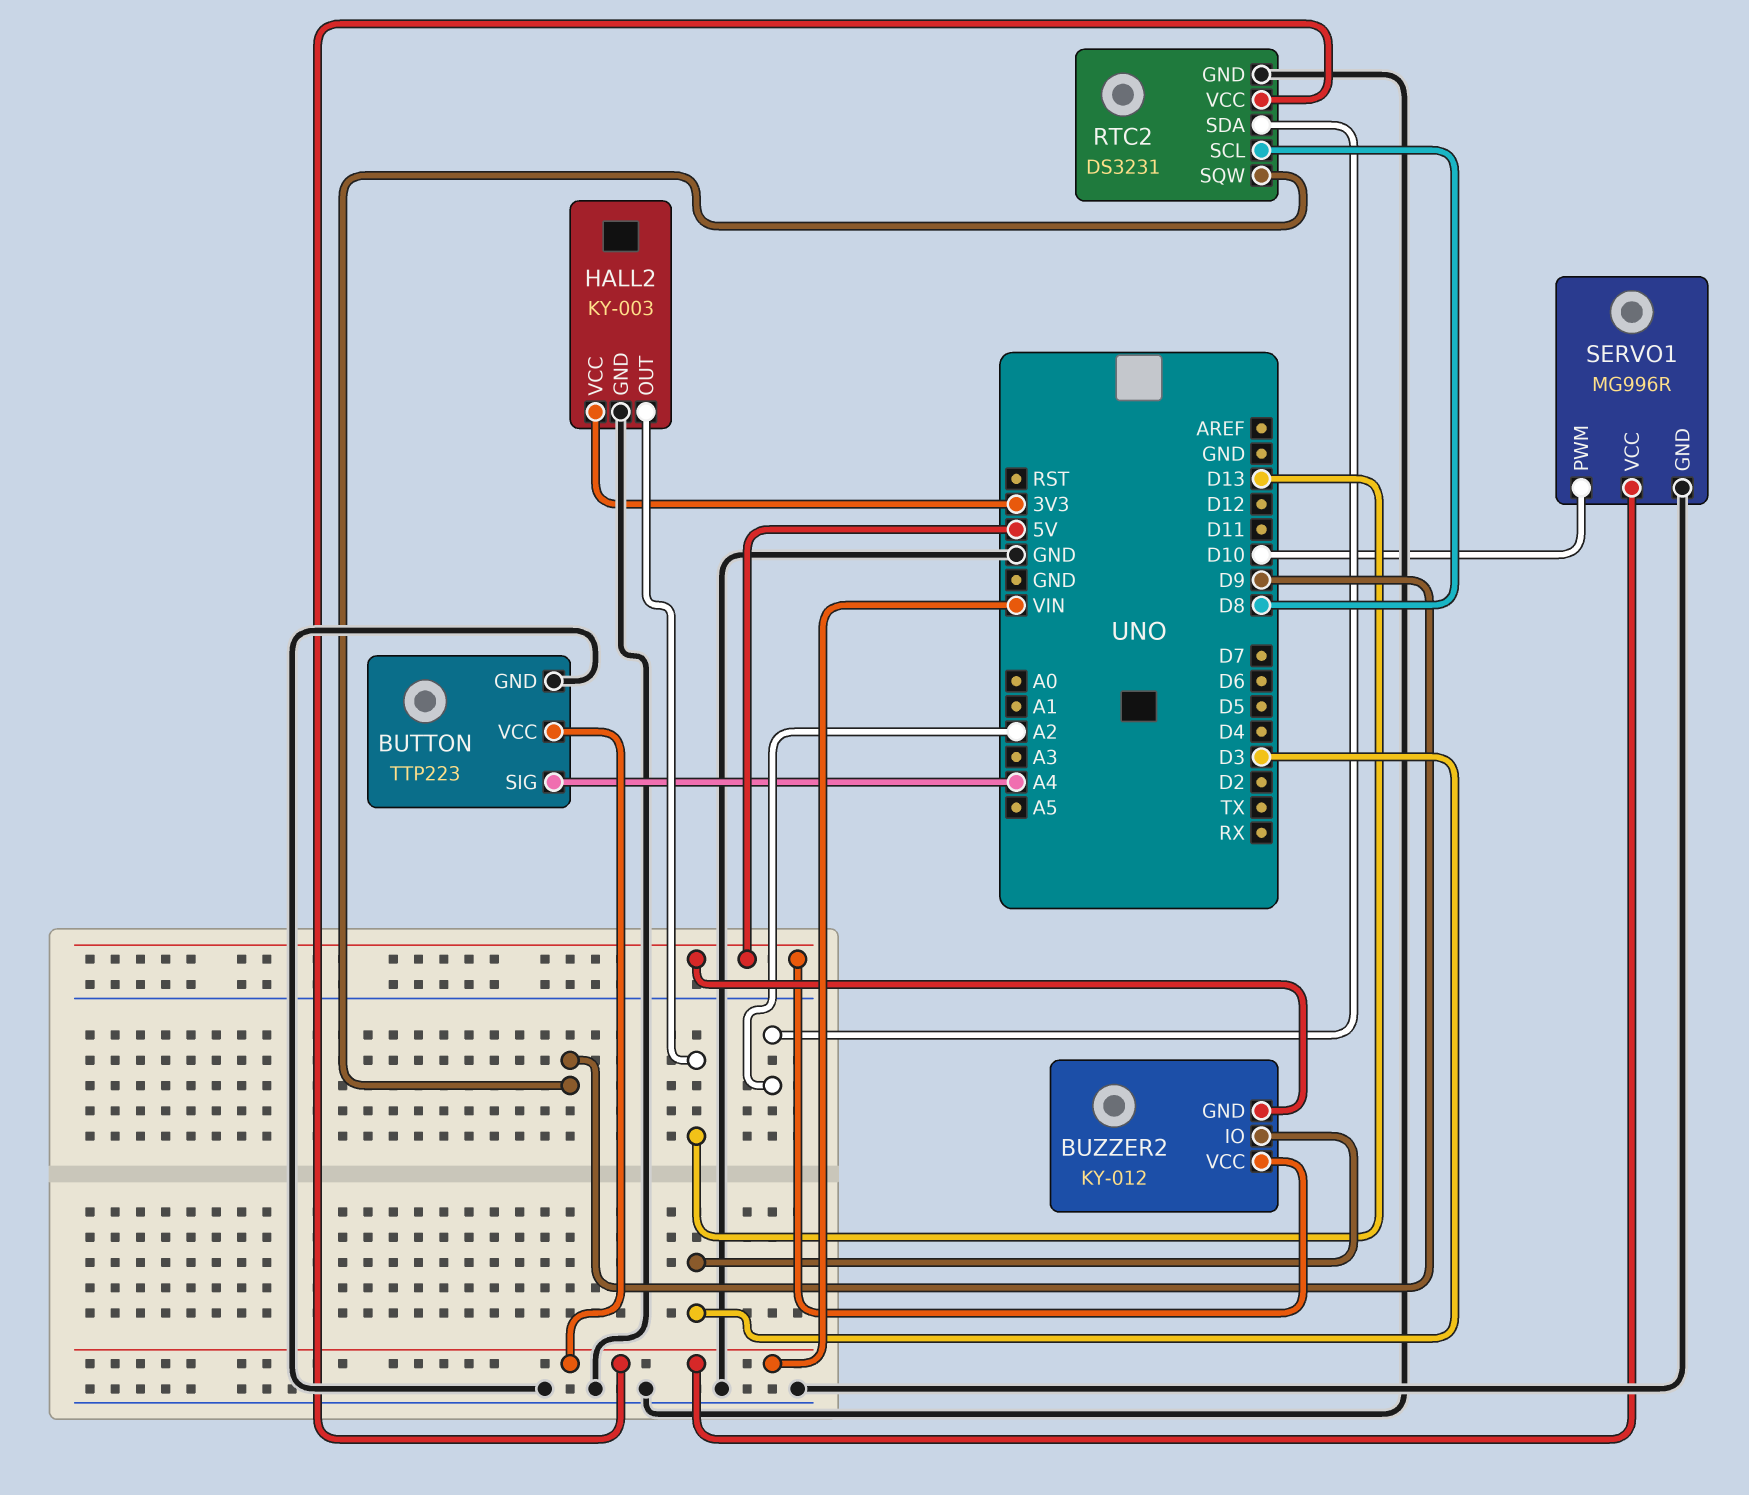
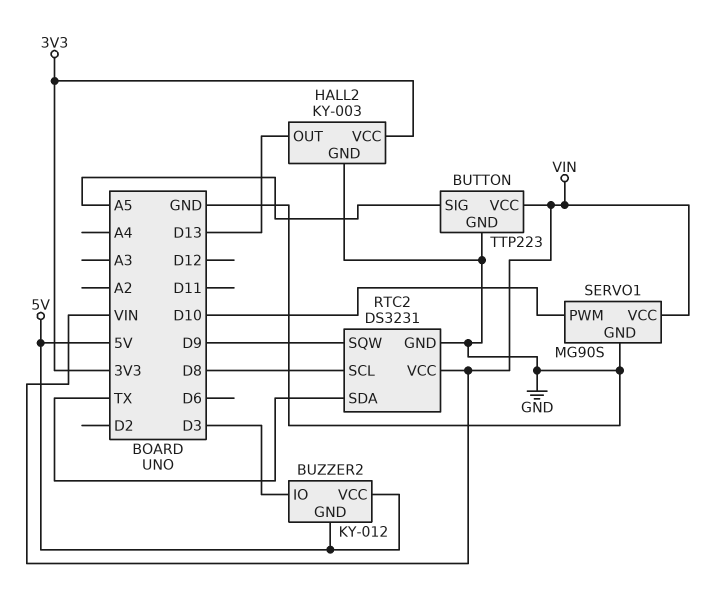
BUTTON pin SIG: A4 -> A5
RTC2 pin SDA: A2 -> TX
SERVO1: MG996R -> MG90S

